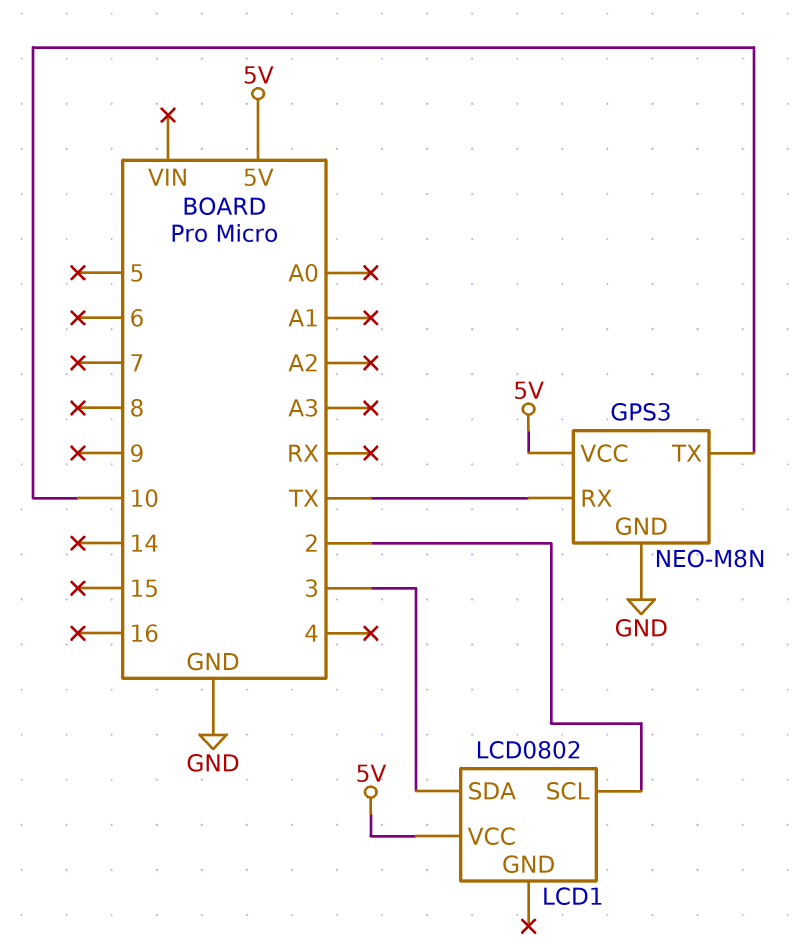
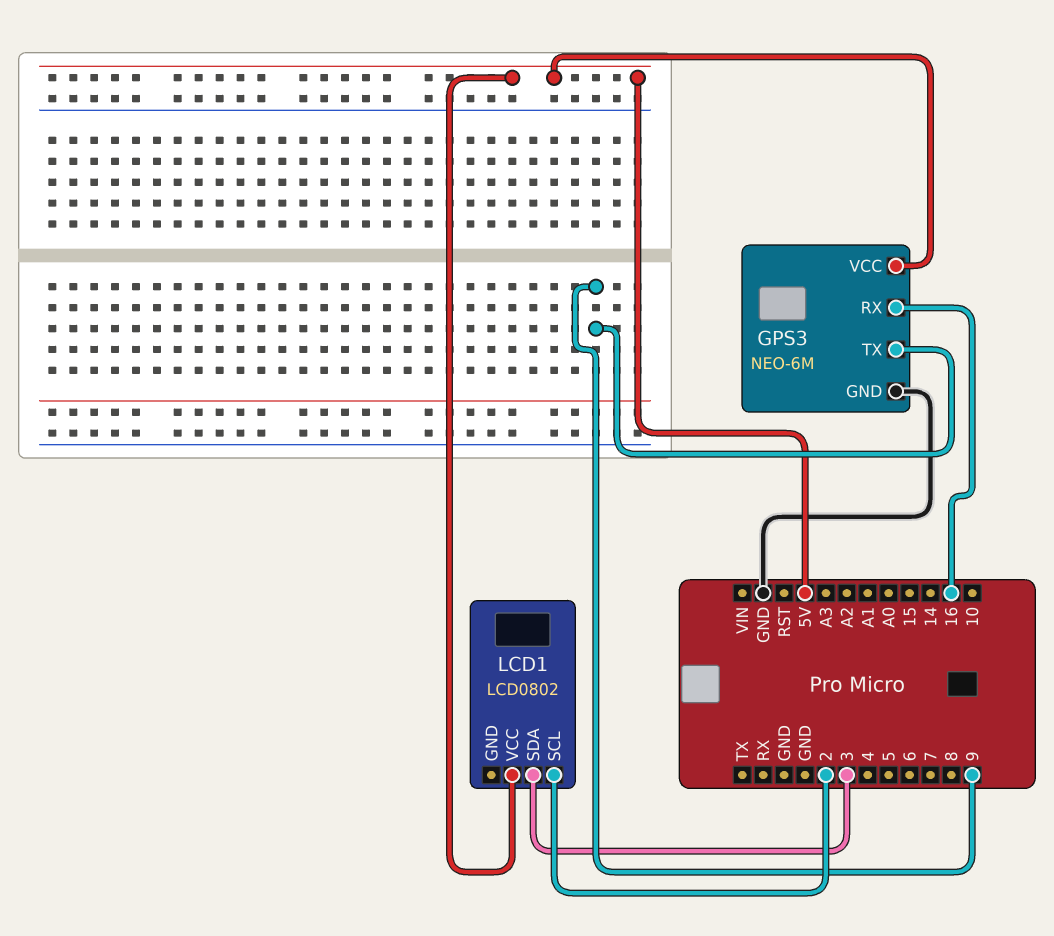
GPS3: NEO-M8N -> NEO-6M
GPS3 pin RX: TX -> 16
GPS3 pin TX: 10 -> 9

